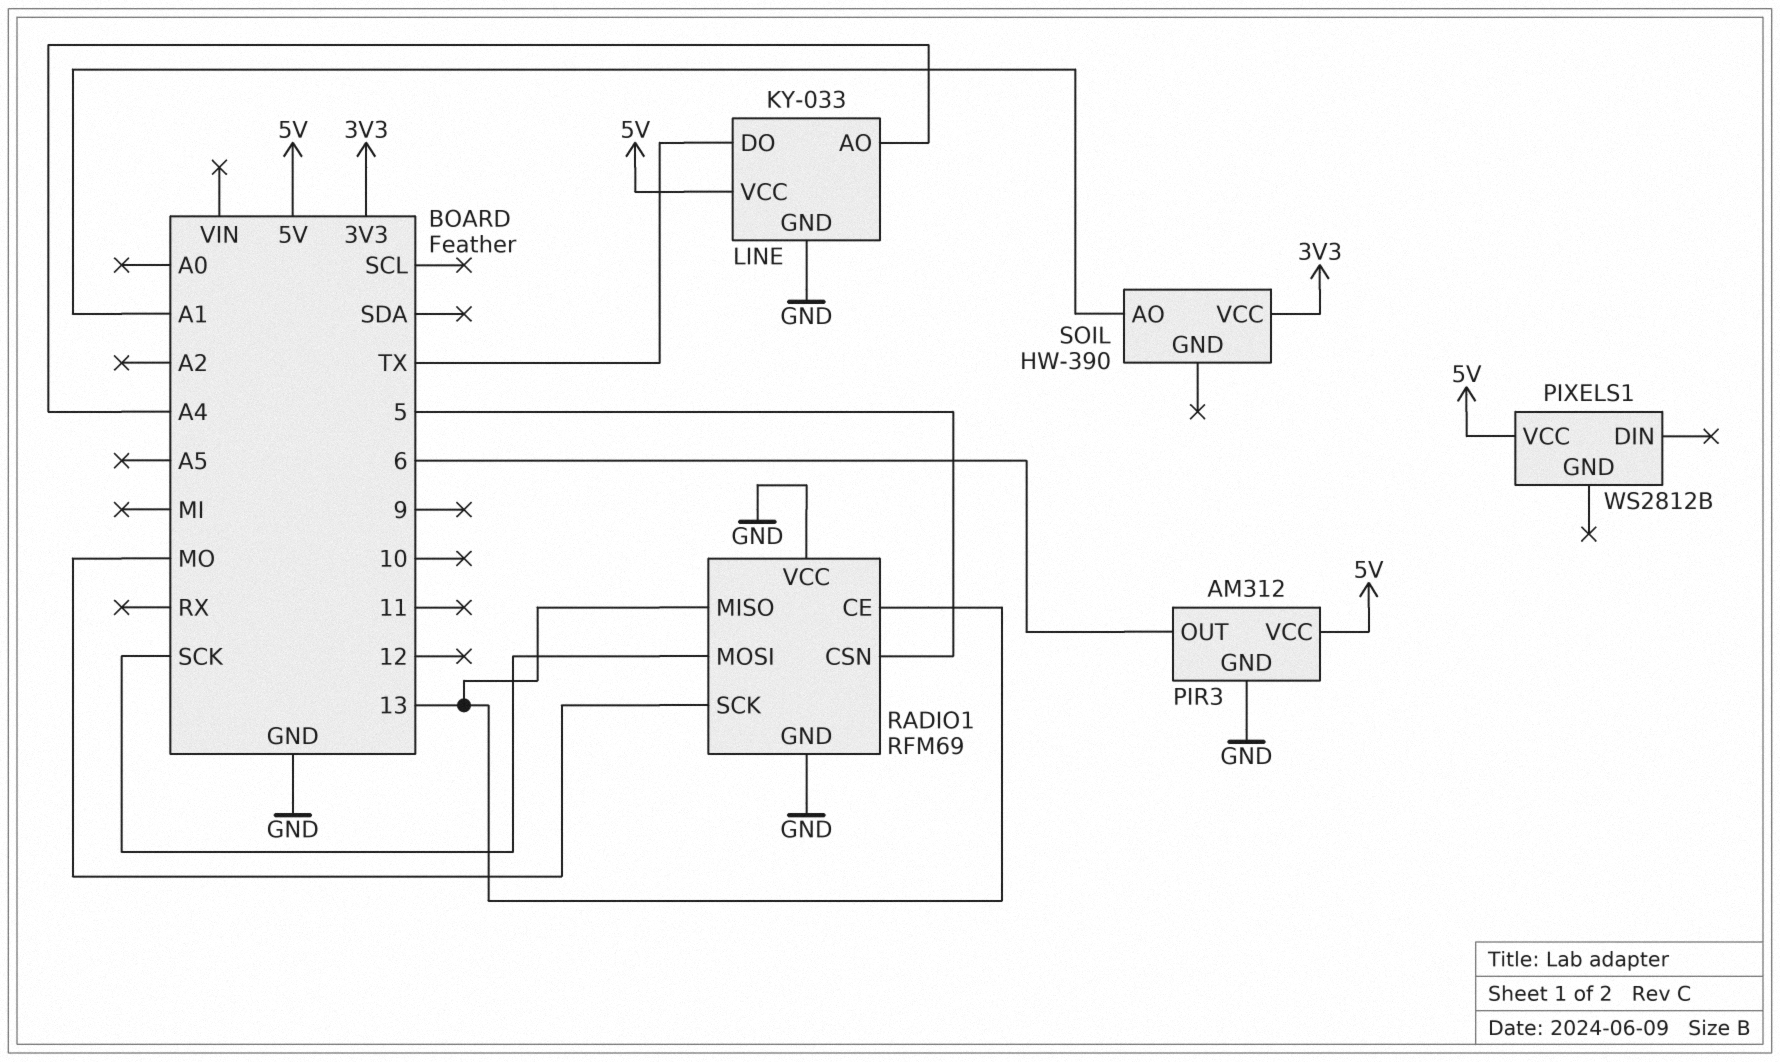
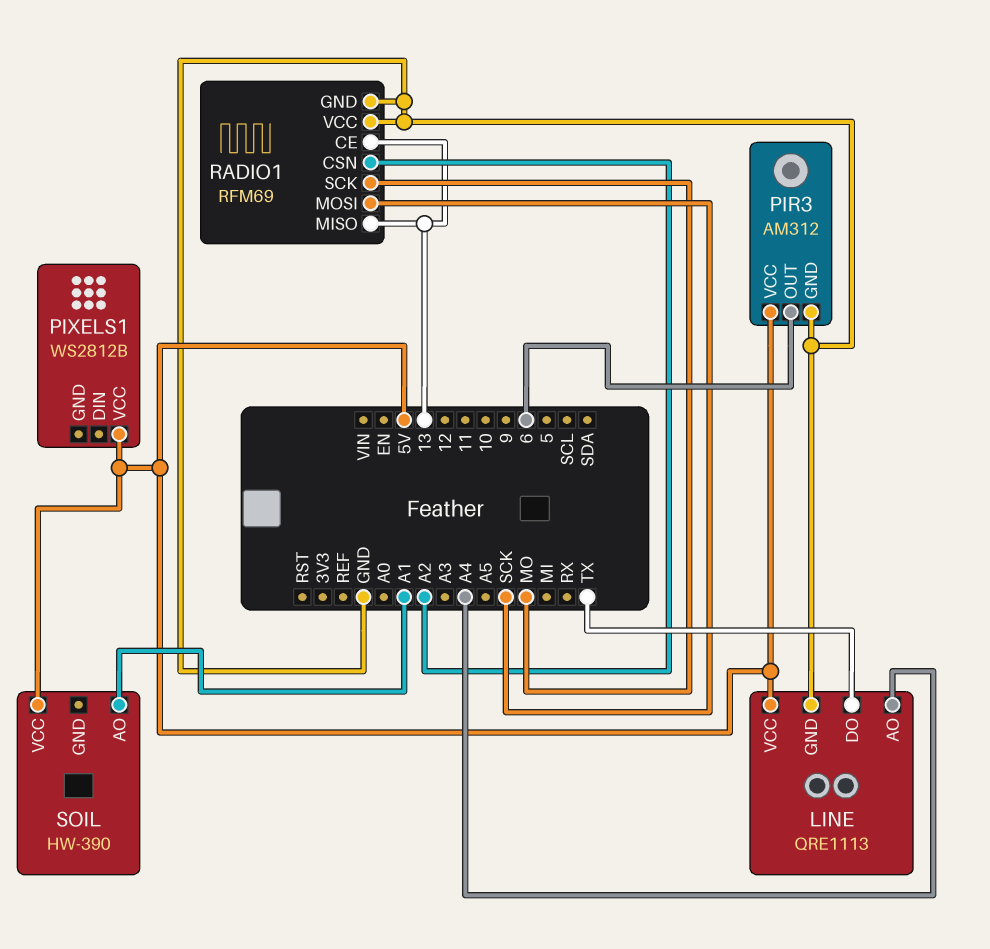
LINE: KY-033 -> QRE1113
RADIO1 pin CSN: 5 -> A2
SOIL pin VCC: 3V3 -> 5V

